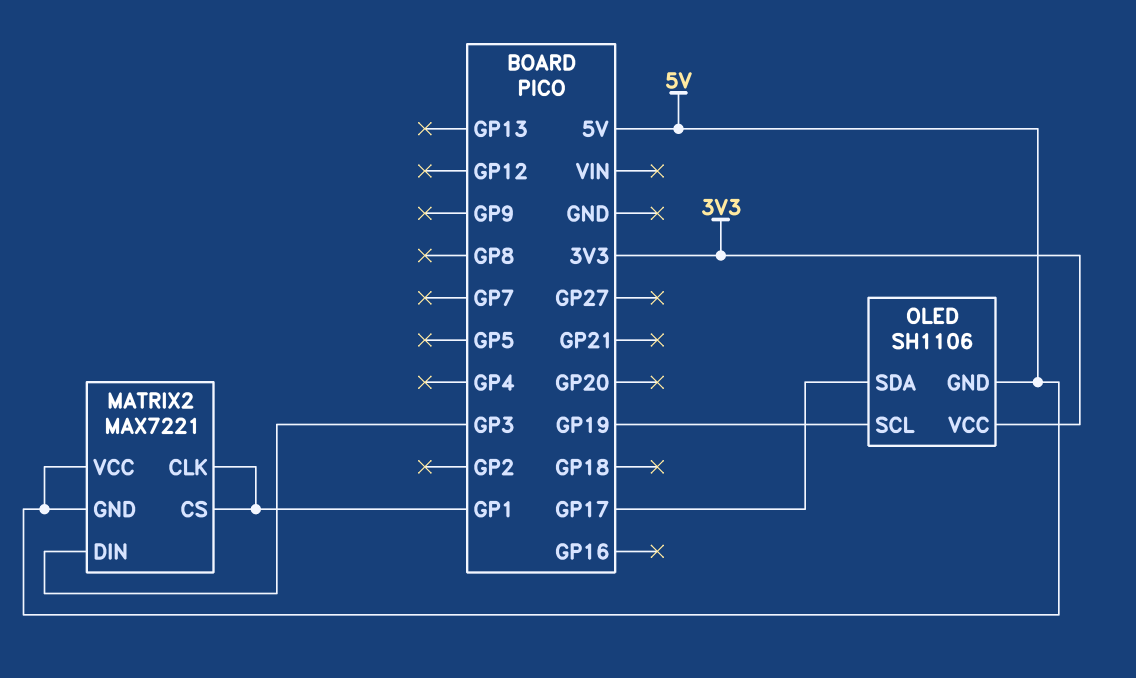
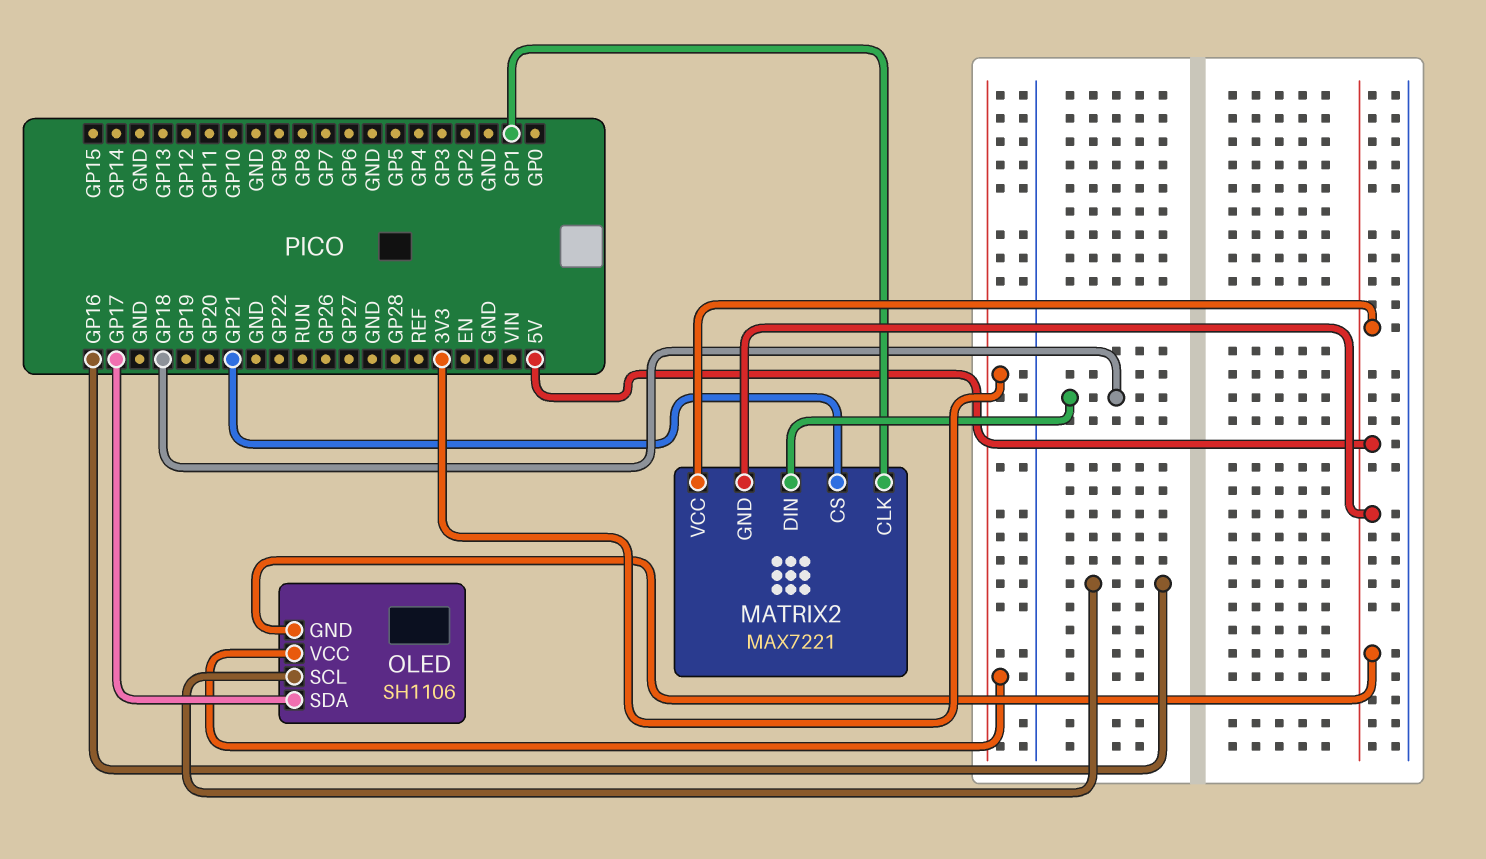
MATRIX2 pin CS: GP1 -> GP21
MATRIX2 pin DIN: GP3 -> GP18
OLED pin SCL: GP19 -> GP16

